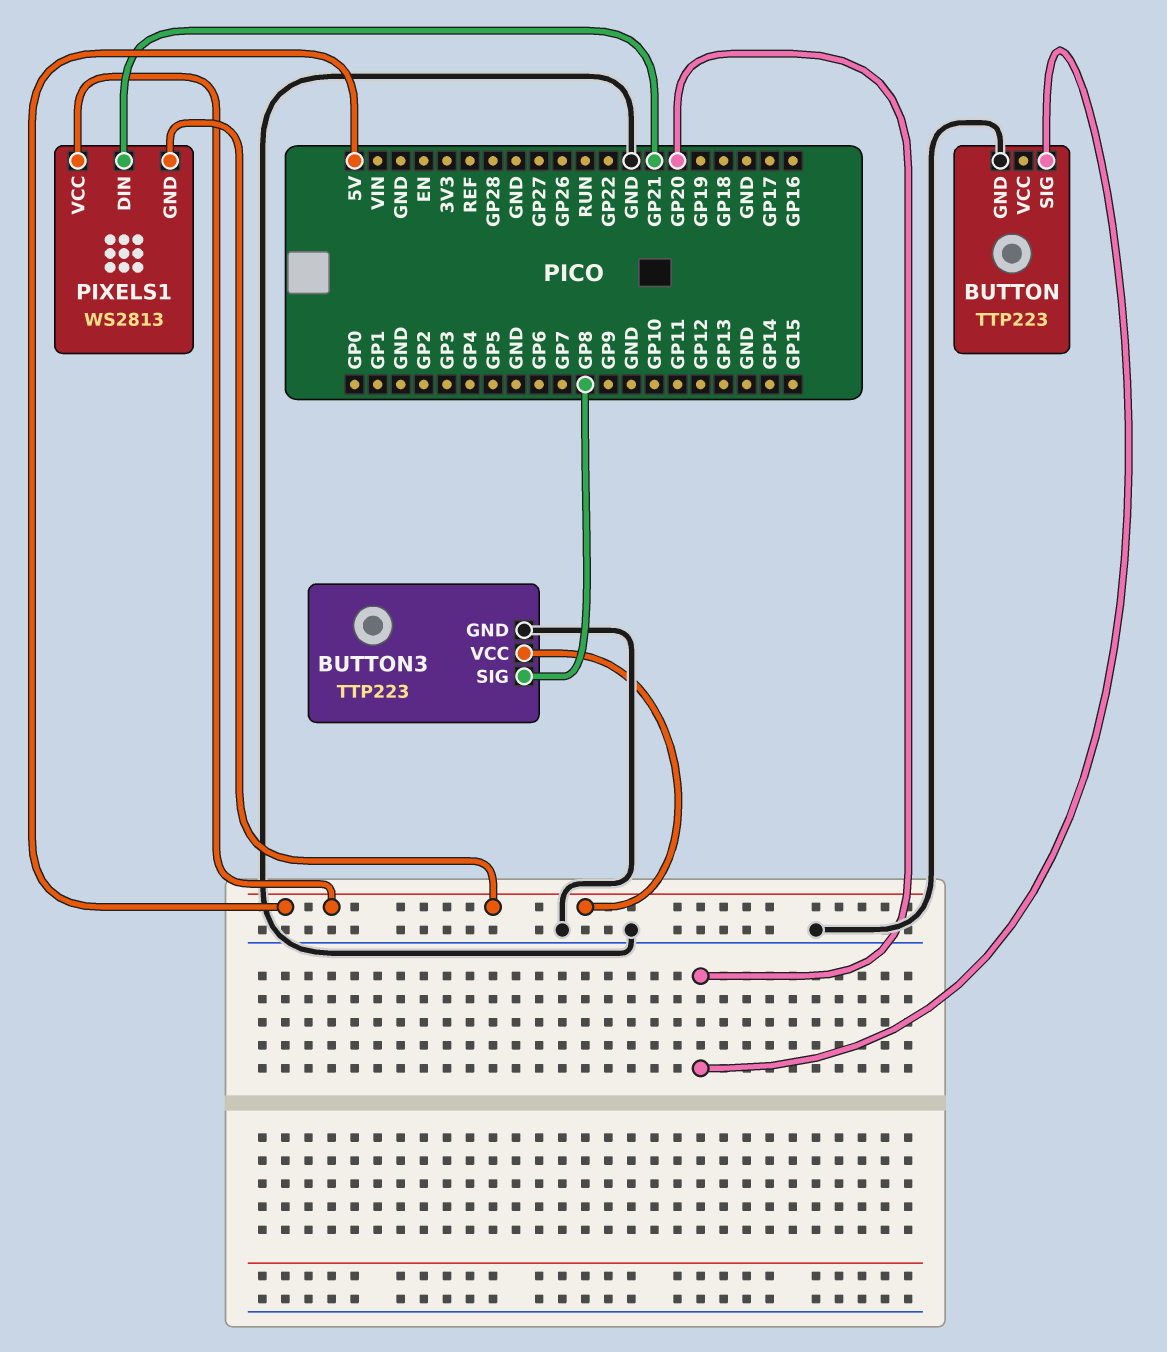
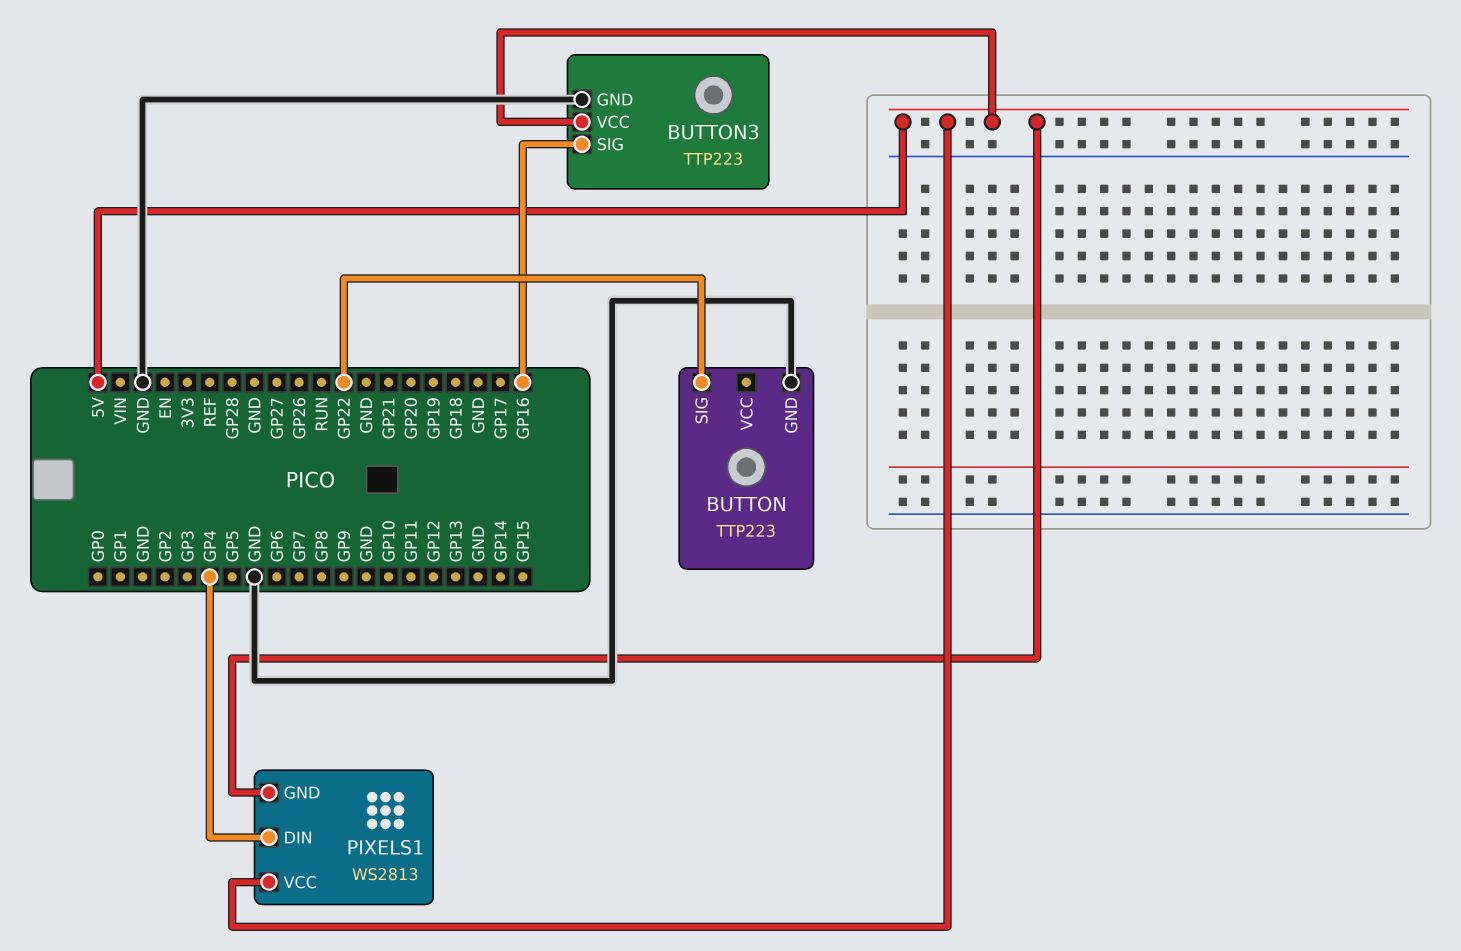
BUTTON pin SIG: GP20 -> GP22
BUTTON3 pin SIG: GP8 -> GP16
PIXELS1 pin DIN: GP21 -> GP4

